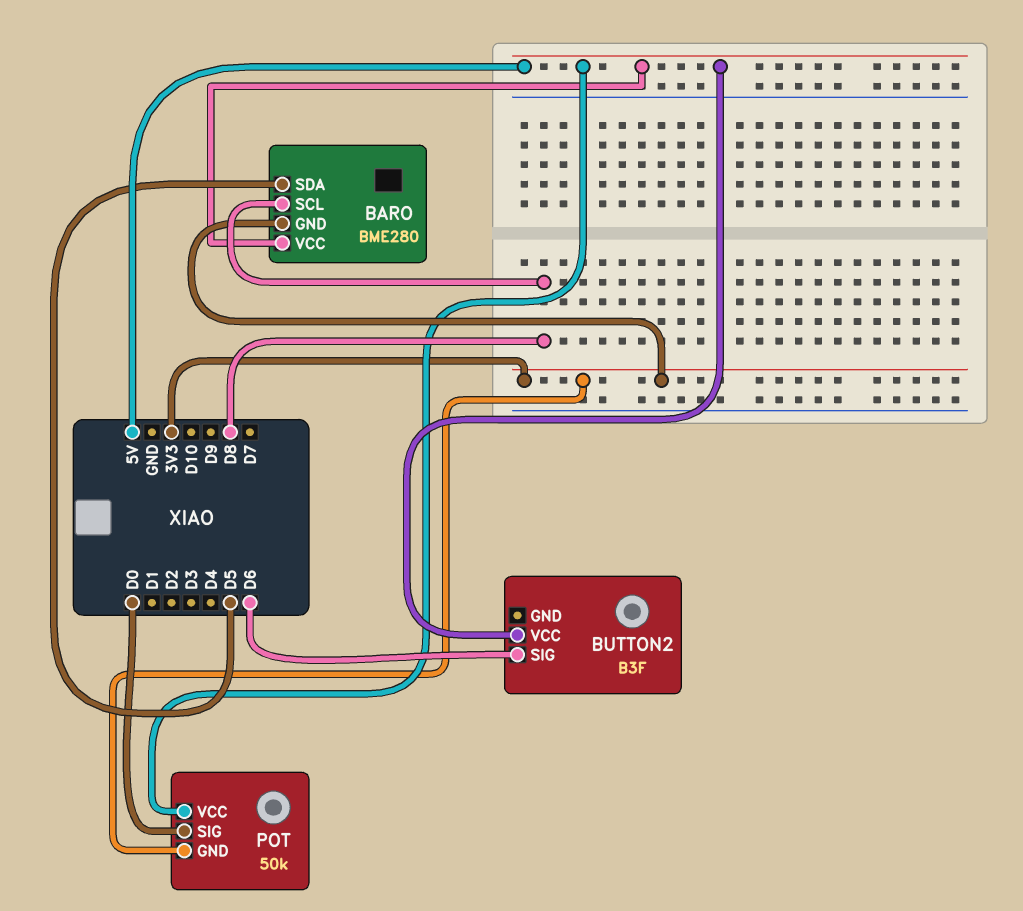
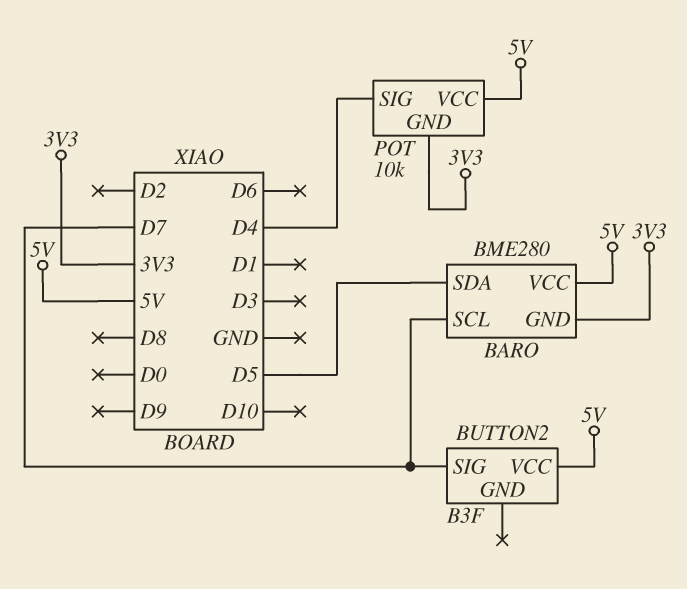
BARO pin SCL: D8 -> D7
BUTTON2 pin SIG: D6 -> D7
POT: 50k -> 10k
POT pin SIG: D0 -> D4

